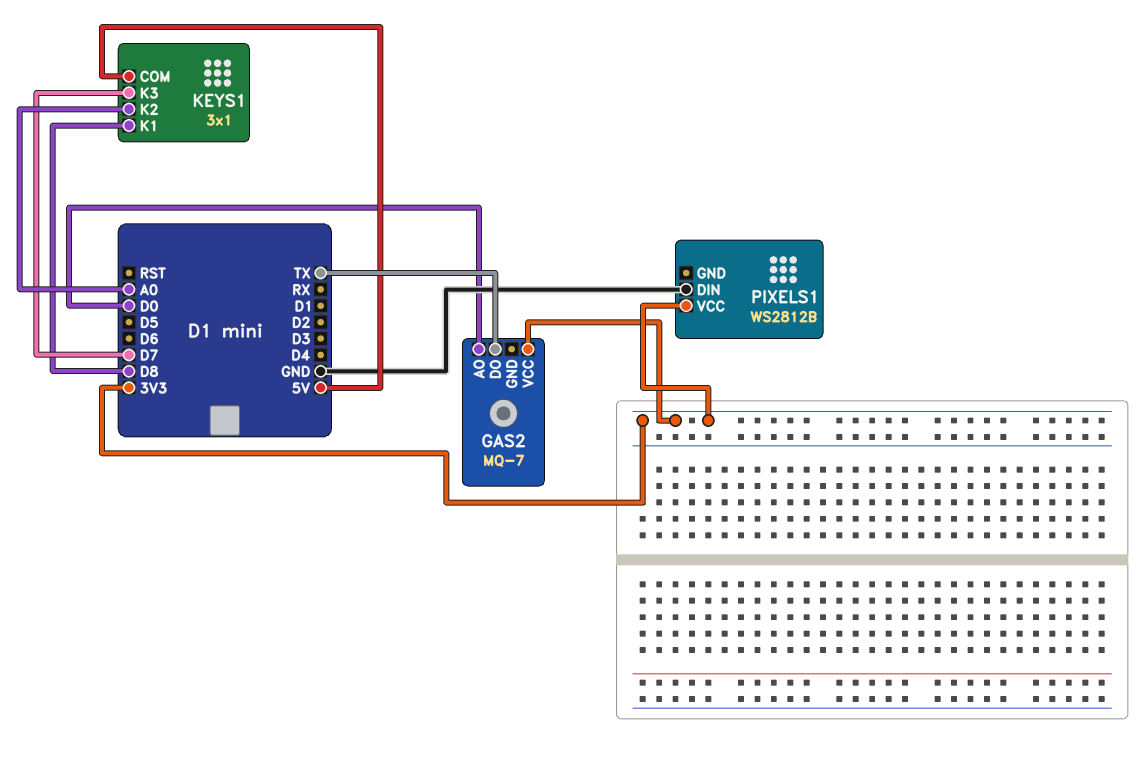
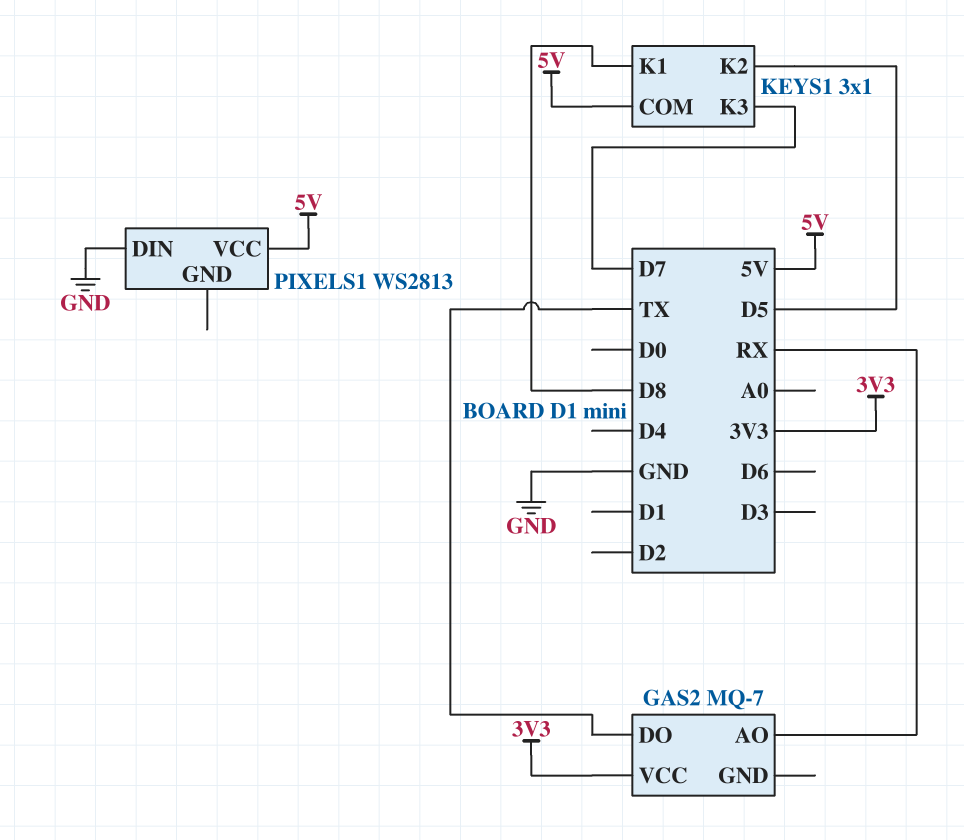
GAS2 pin AO: D0 -> RX
KEYS1 pin K2: A0 -> D5
PIXELS1: WS2812B -> WS2813
PIXELS1 pin VCC: 3V3 -> 5V

